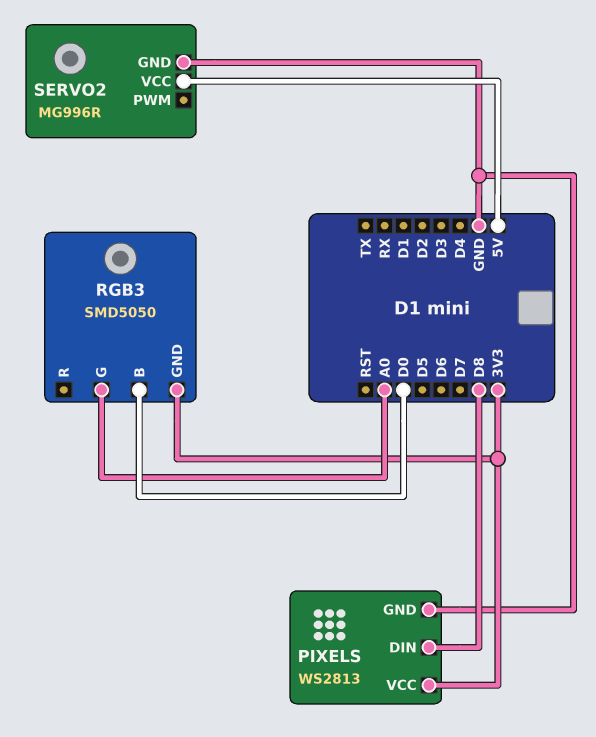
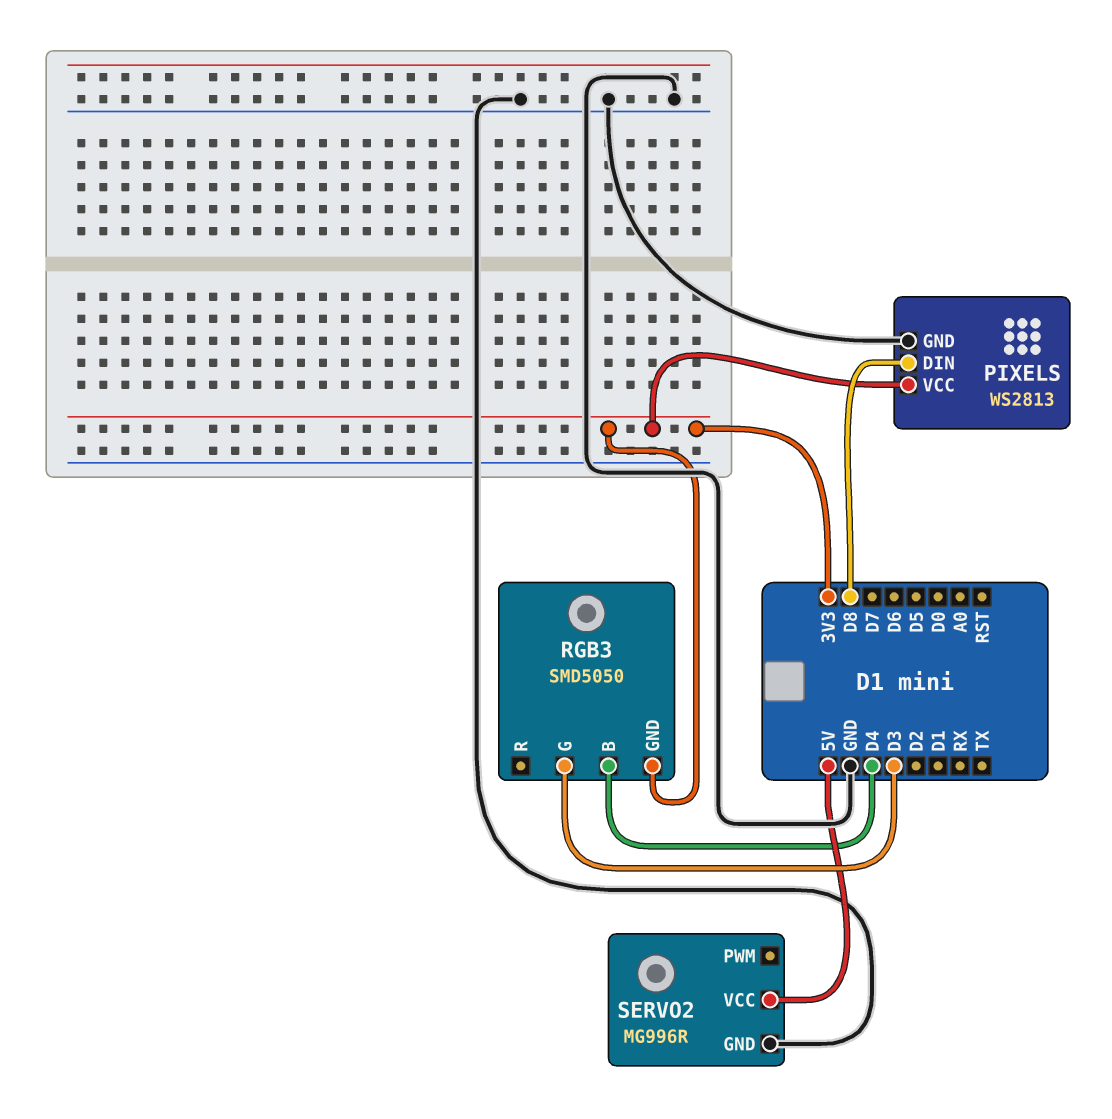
RGB3 pin B: D0 -> D4
RGB3 pin G: A0 -> D3

